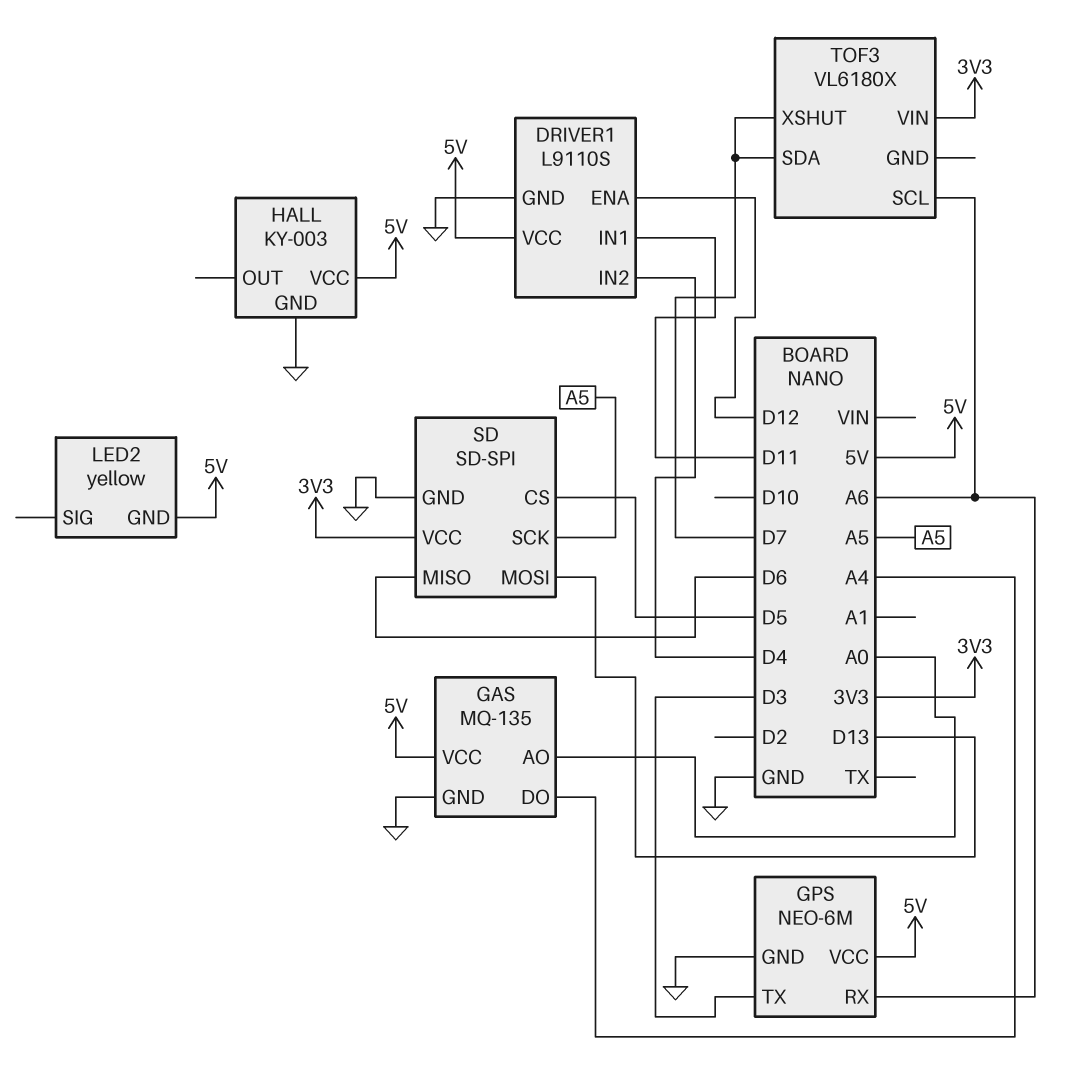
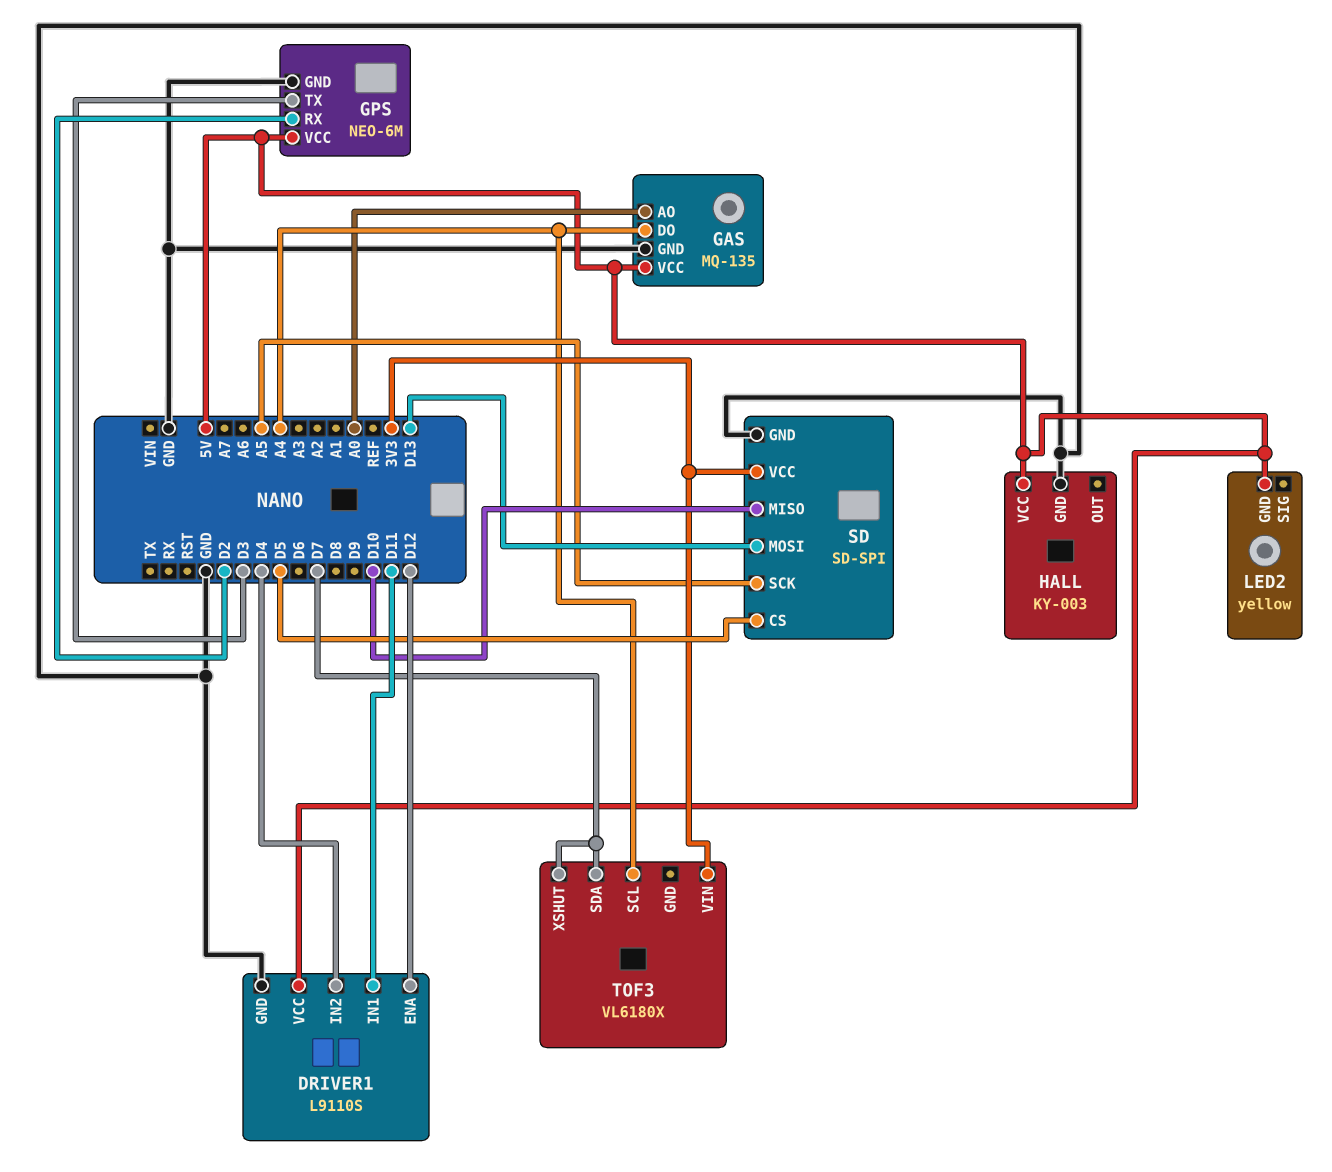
GPS pin RX: A6 -> D2
SD pin MISO: D6 -> D10
TOF3 pin SCL: A6 -> A4

